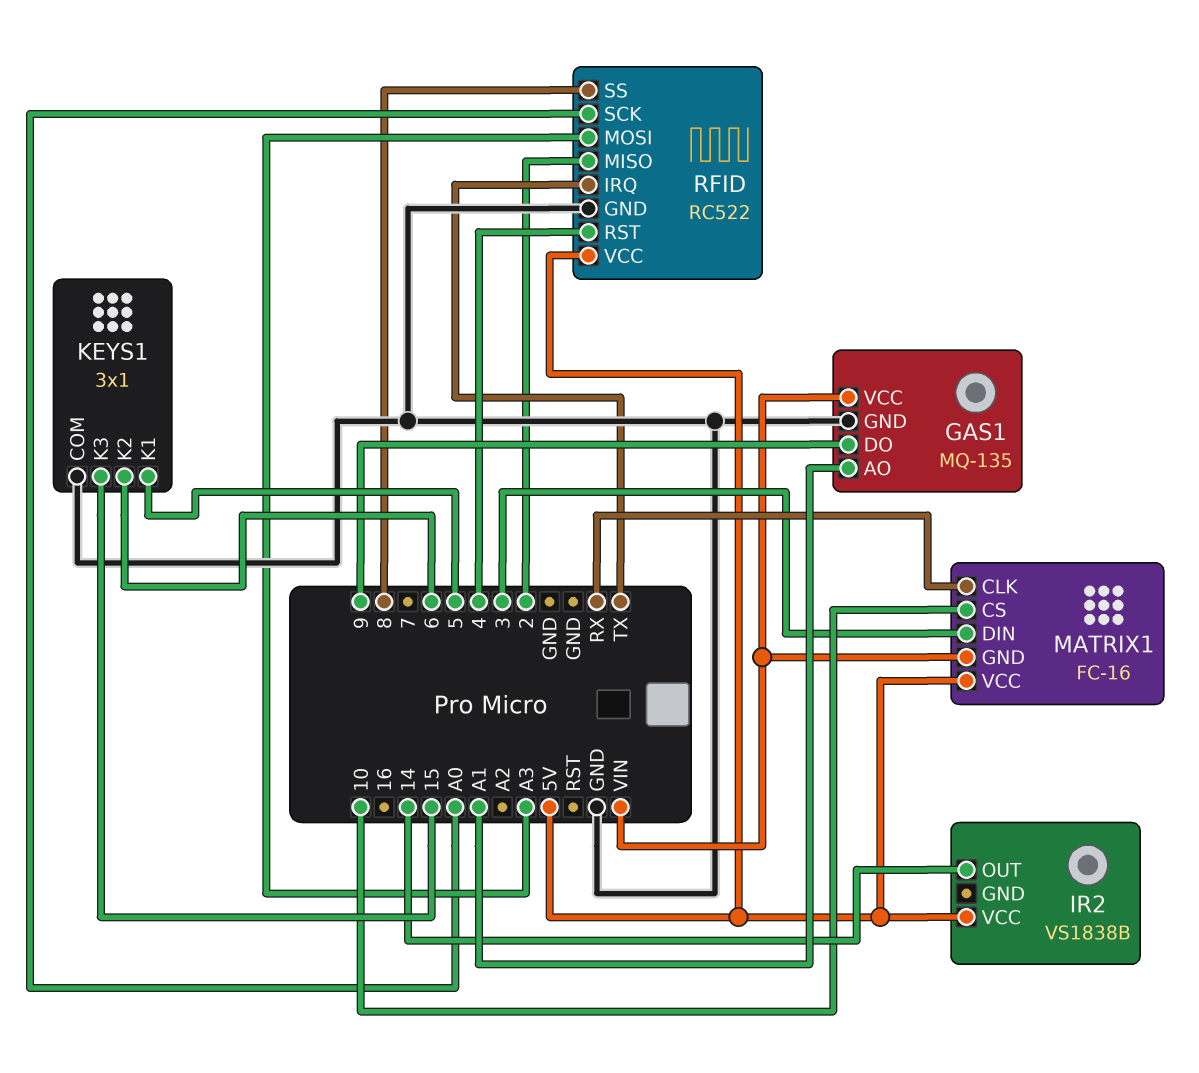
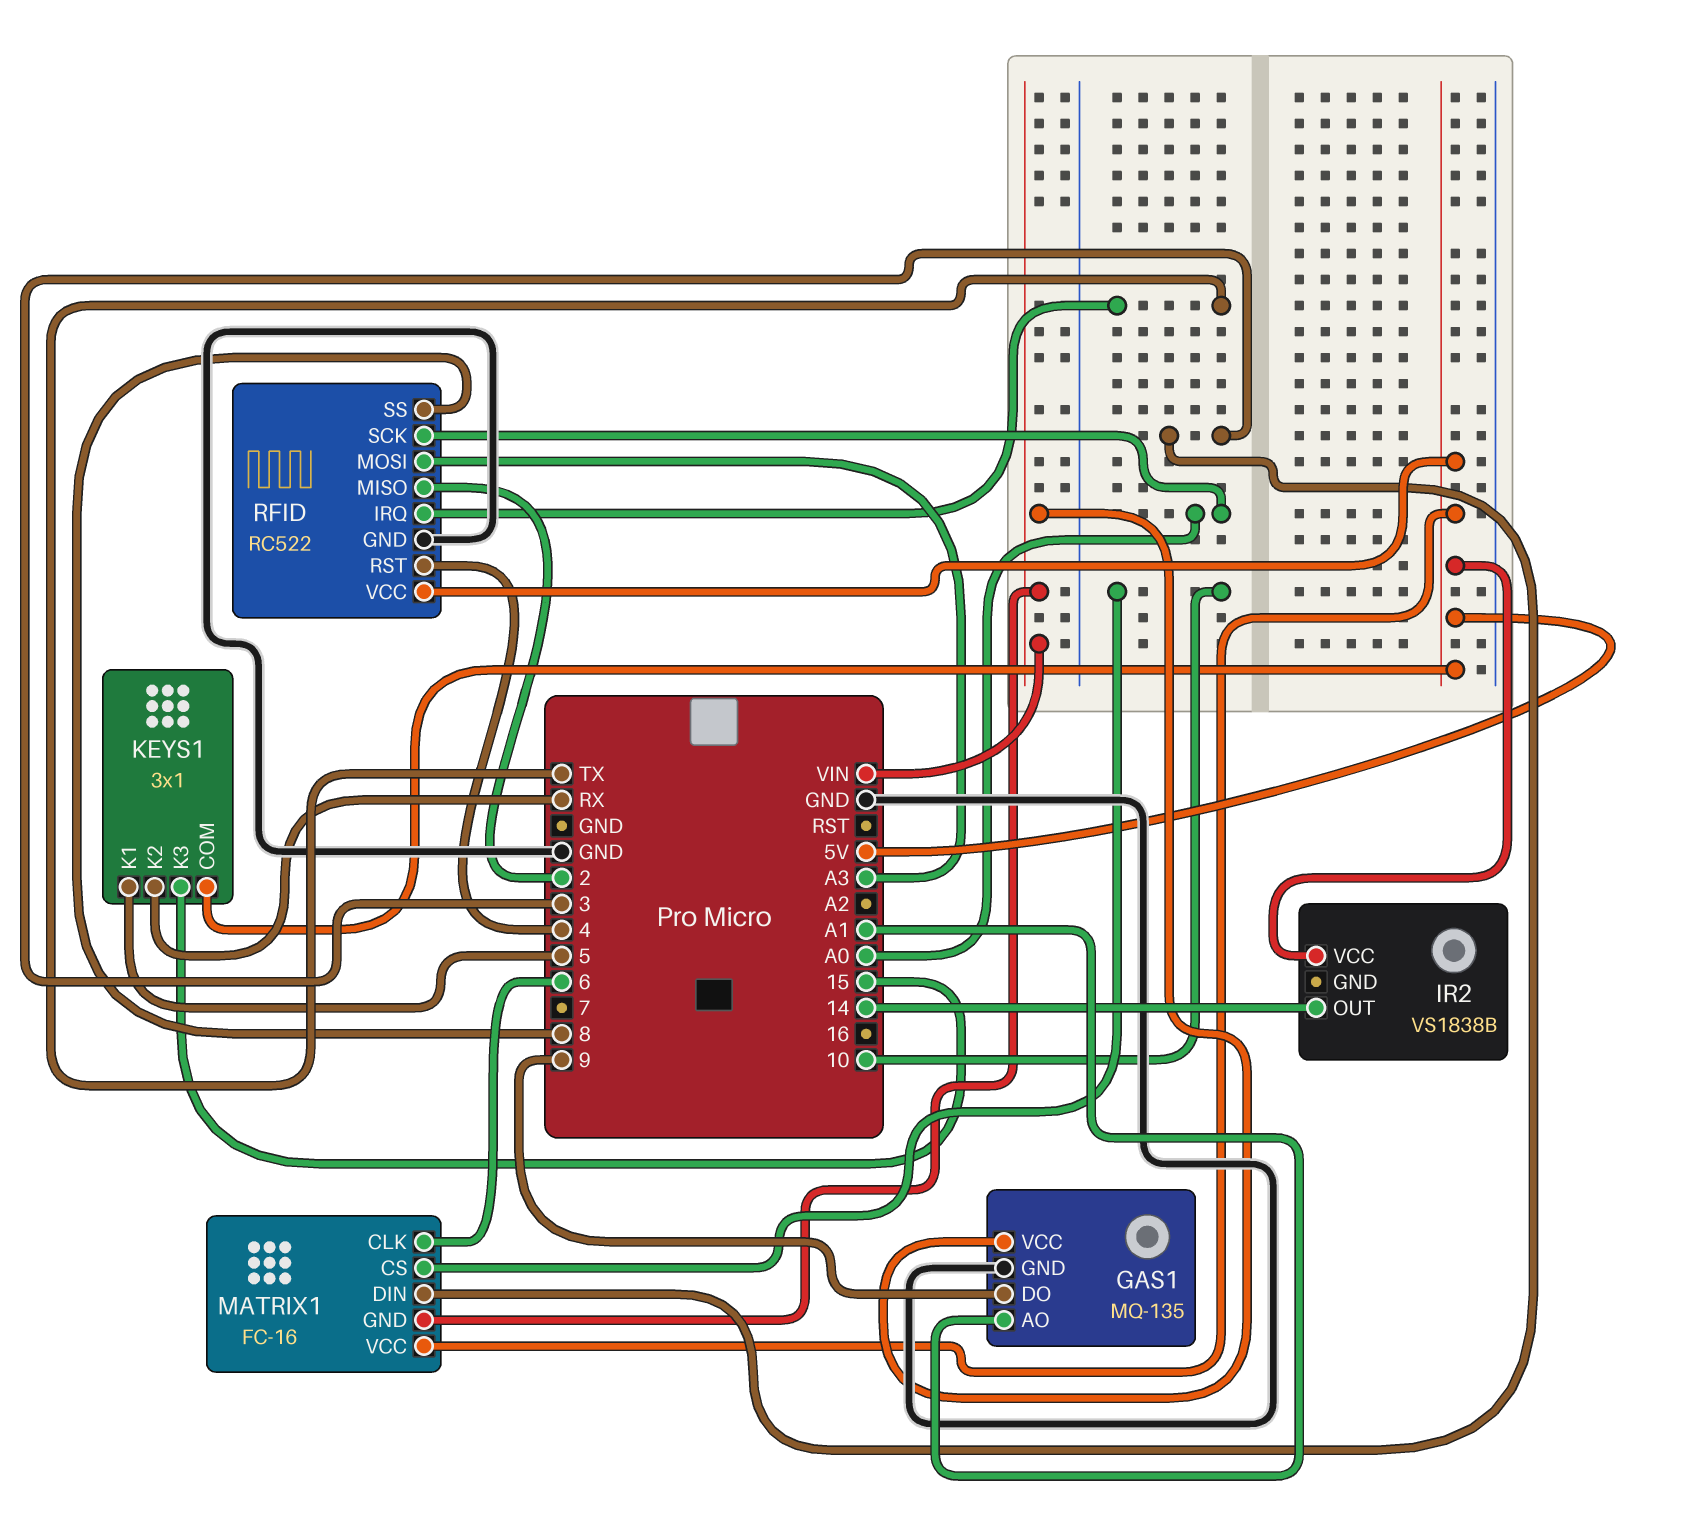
KEYS1 pin COM: GND -> 5V
KEYS1 pin K2: 6 -> RX
MATRIX1 pin CLK: RX -> 6

